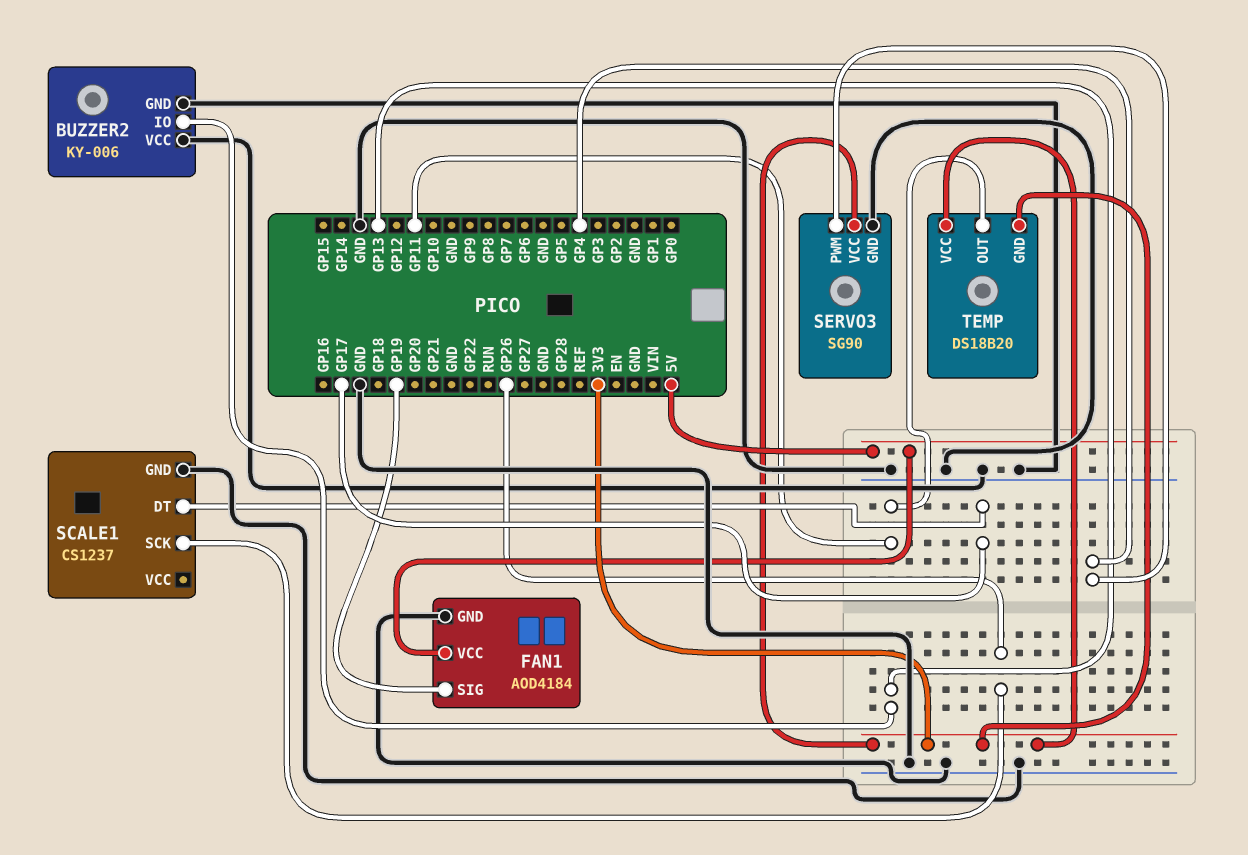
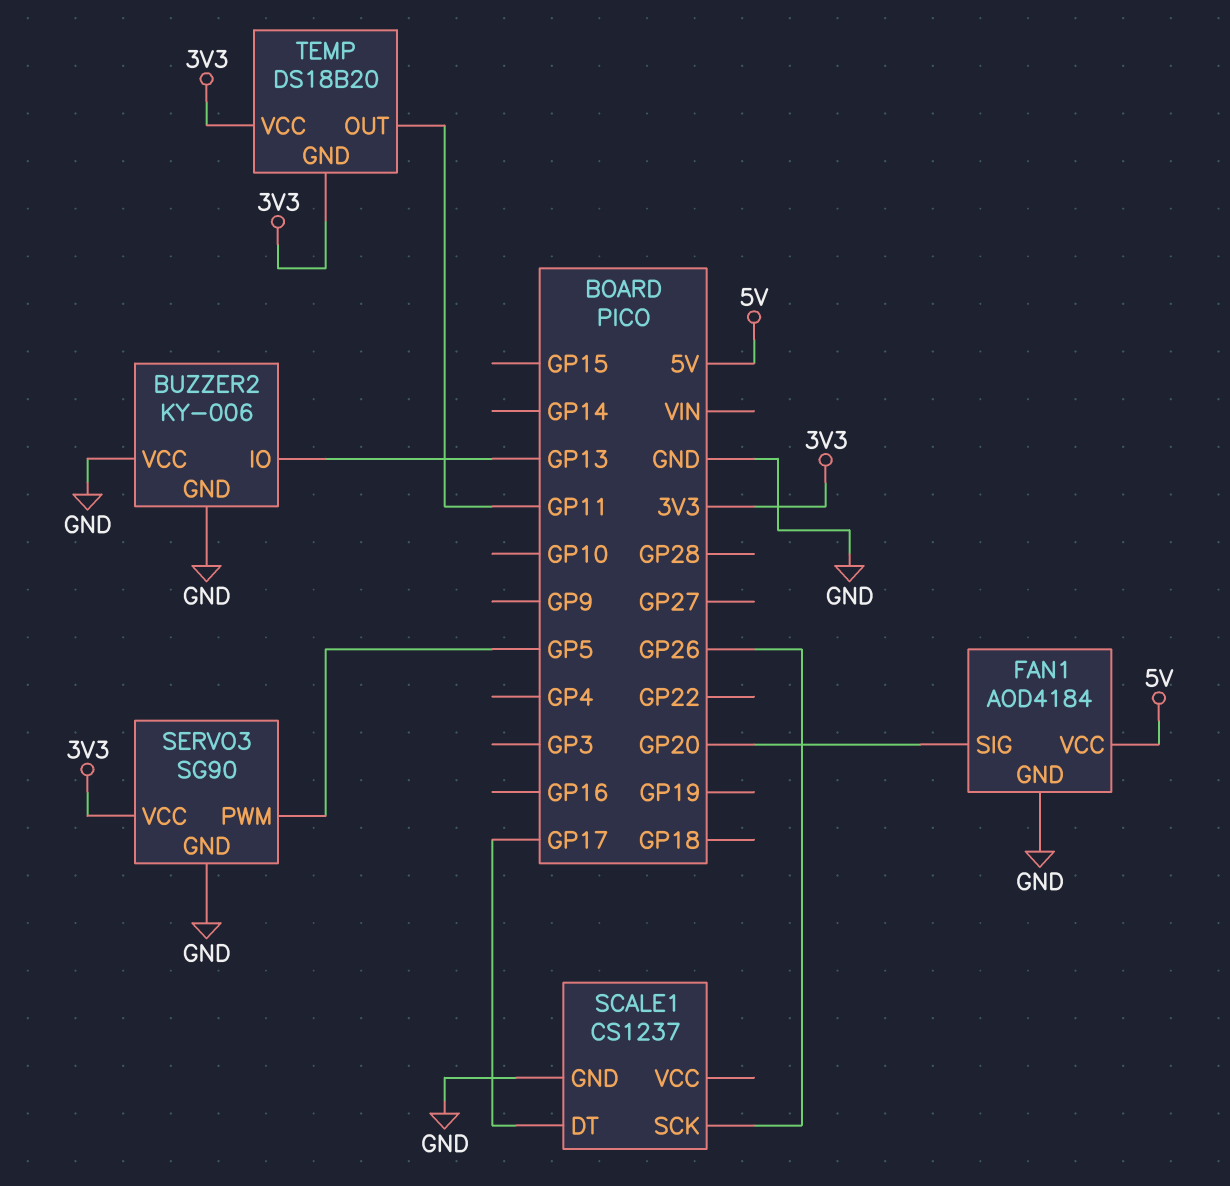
FAN1 pin SIG: GP19 -> GP20
SERVO3 pin PWM: GP4 -> GP5

